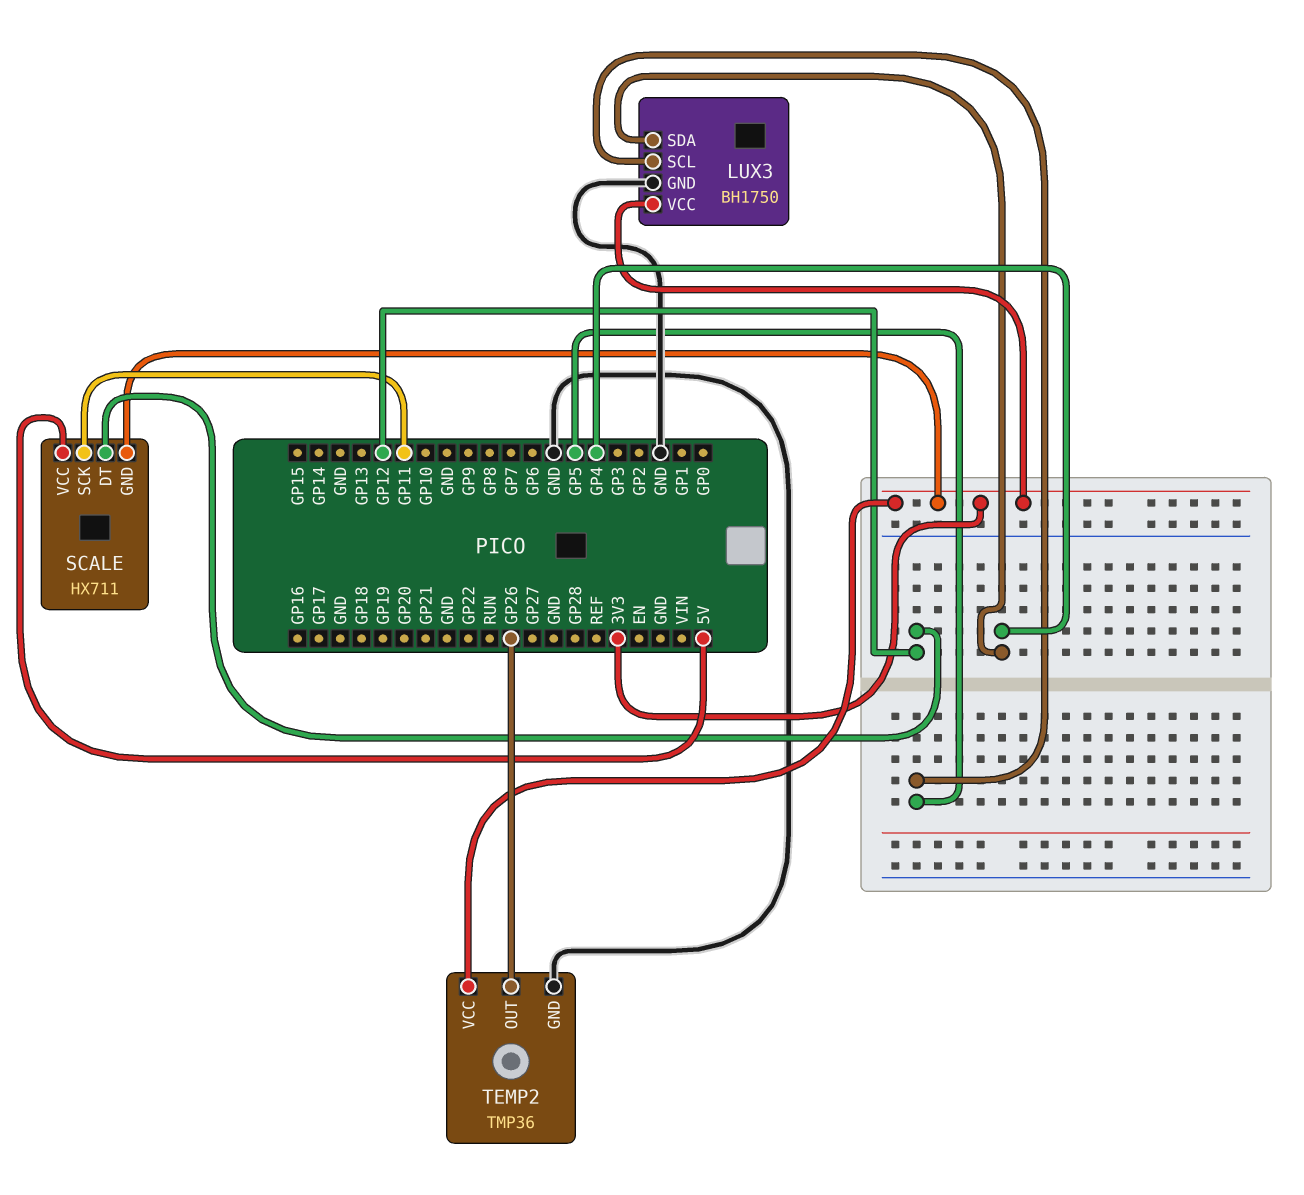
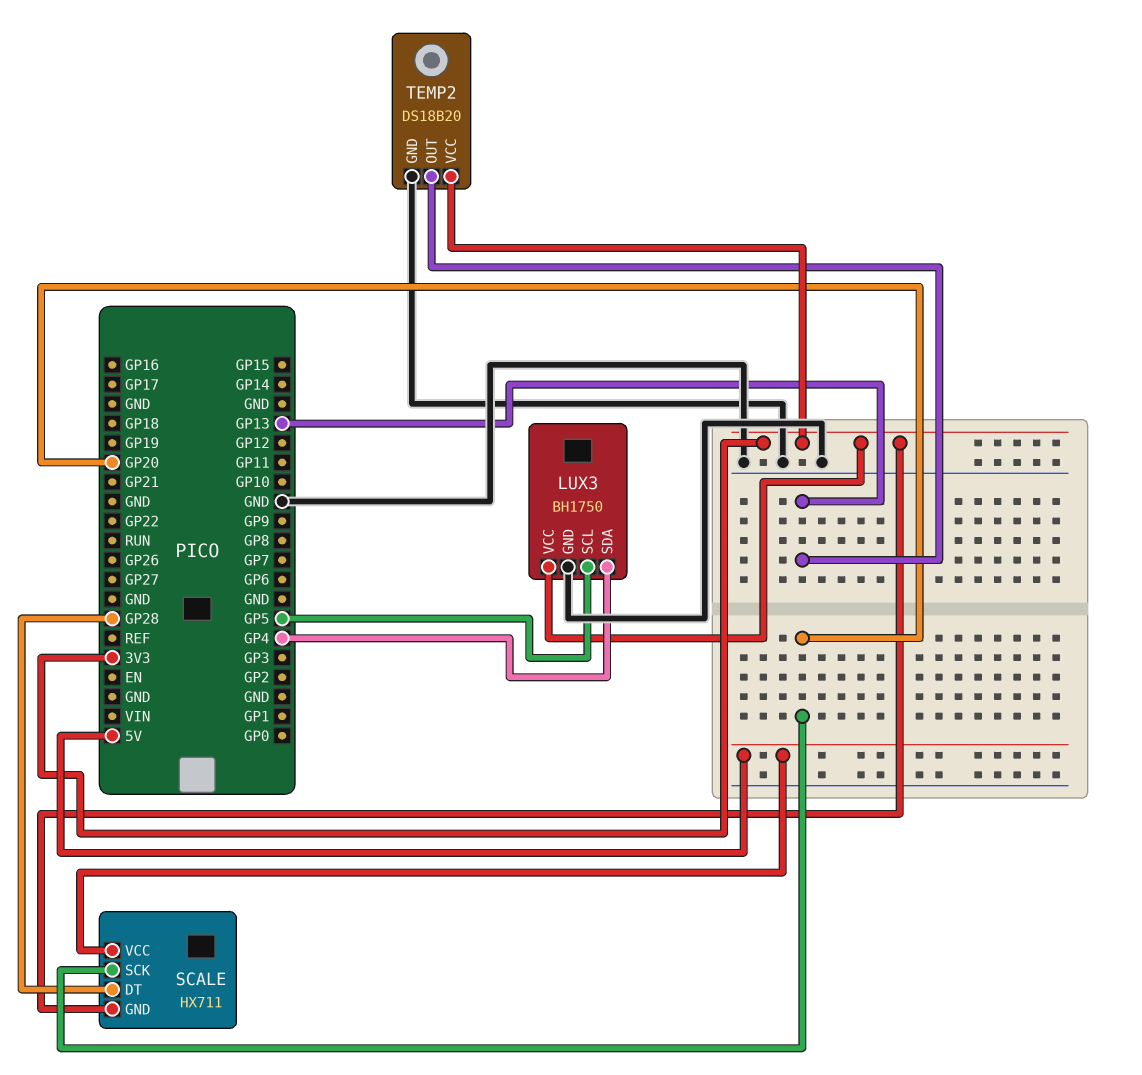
SCALE pin DT: GP12 -> GP28
SCALE pin SCK: GP11 -> GP20
TEMP2: TMP36 -> DS18B20
TEMP2 pin OUT: GP26 -> GP13

